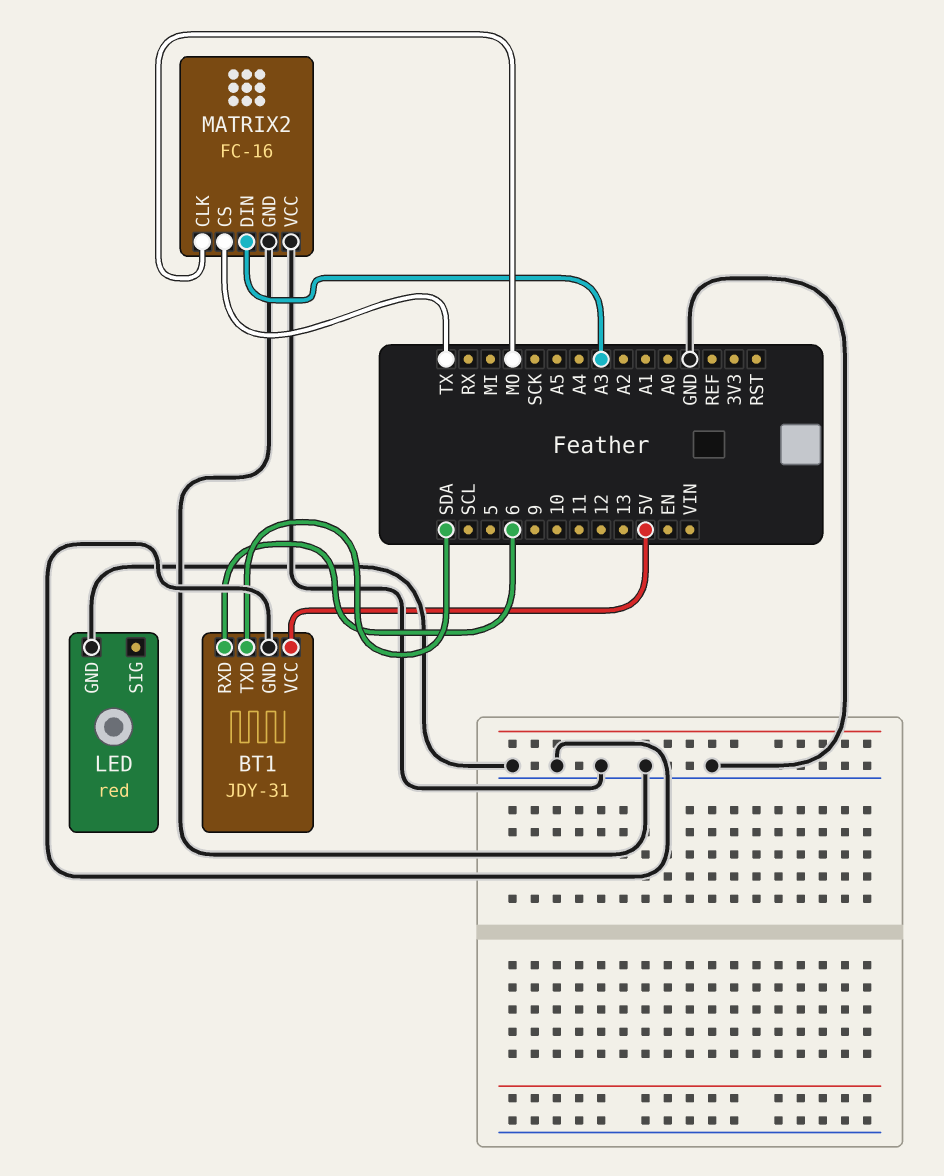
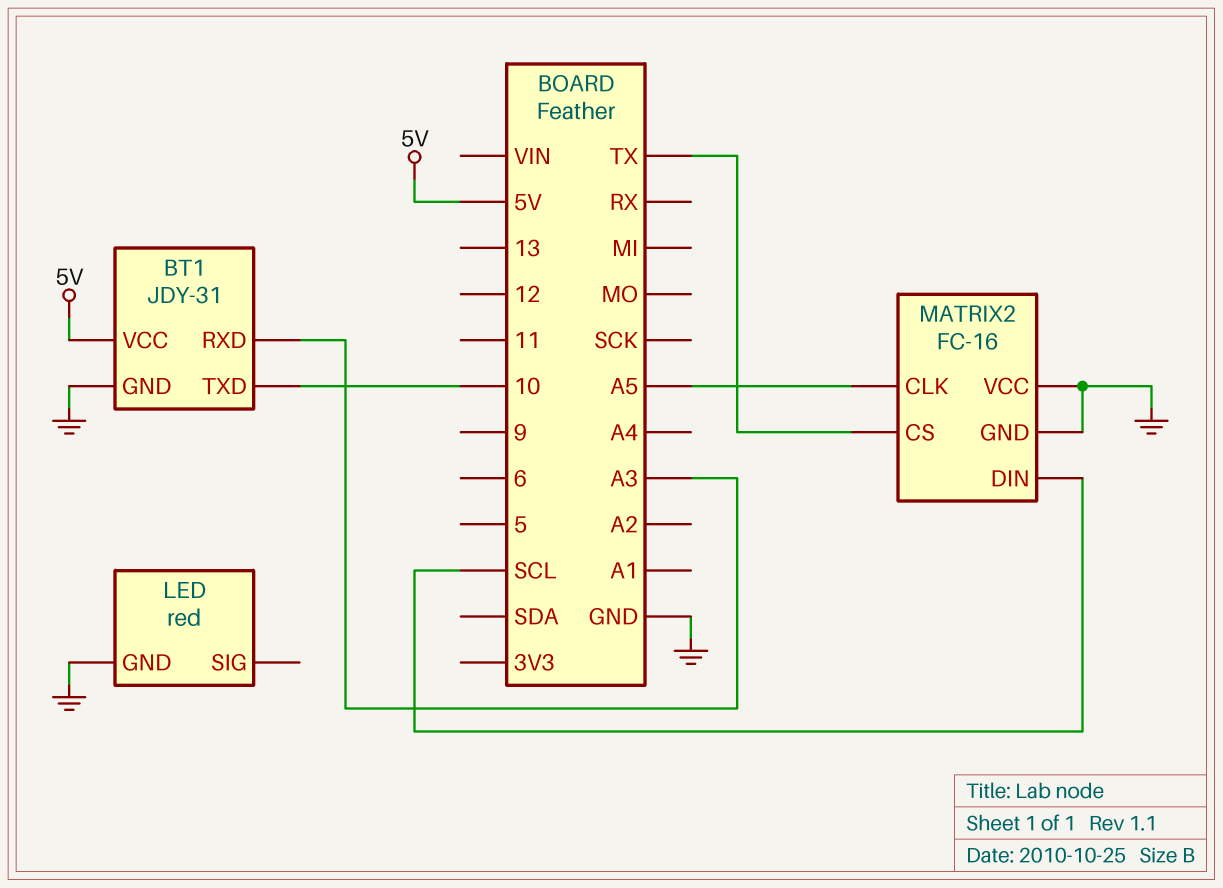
BT1 pin RXD: 6 -> A3
BT1 pin TXD: SDA -> 10
MATRIX2 pin CLK: MO -> A5
MATRIX2 pin DIN: A3 -> SCL

